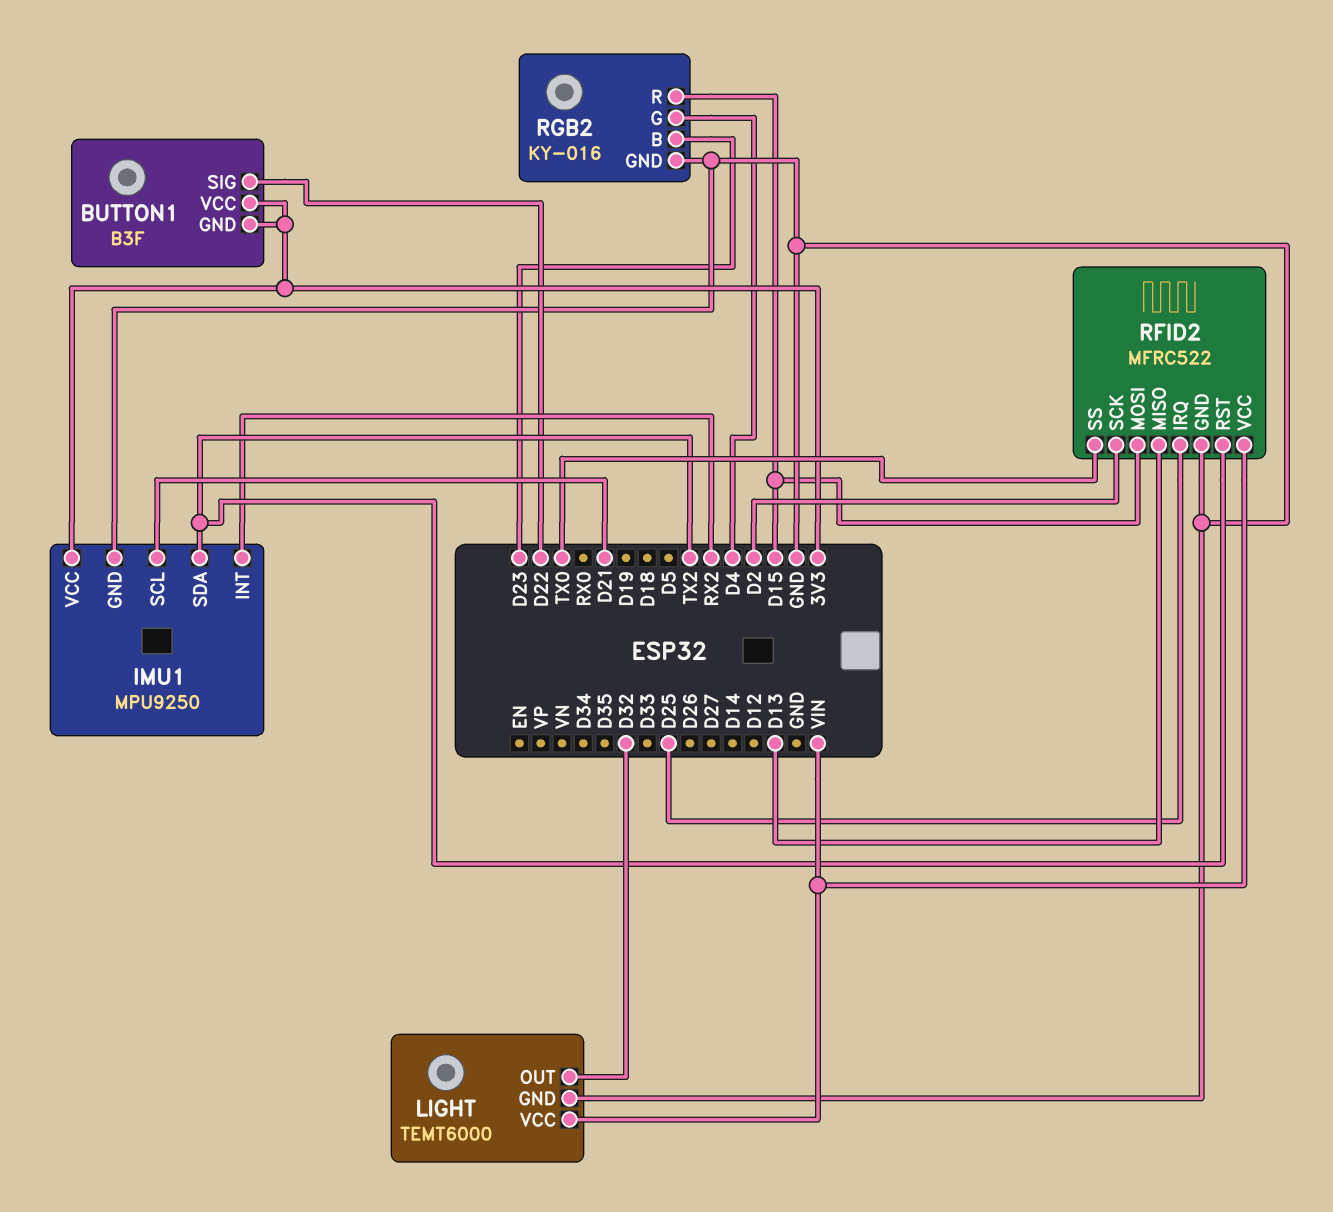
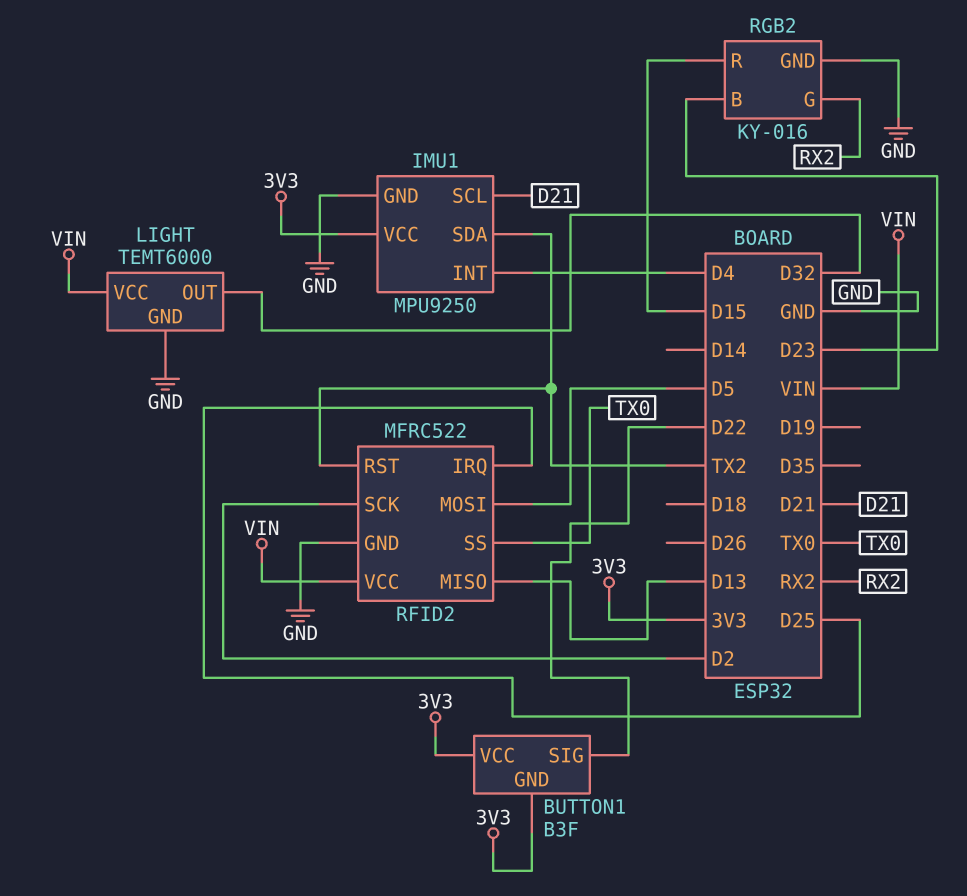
IMU1 pin INT: RX2 -> D4
RFID2 pin MOSI: D15 -> D5
RGB2 pin G: D4 -> RX2

